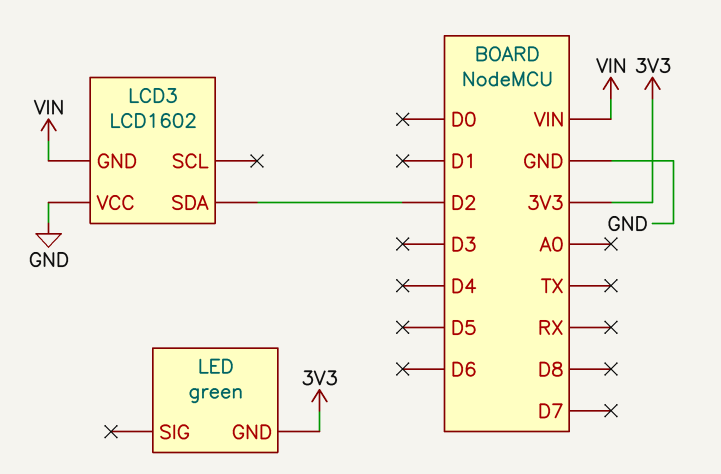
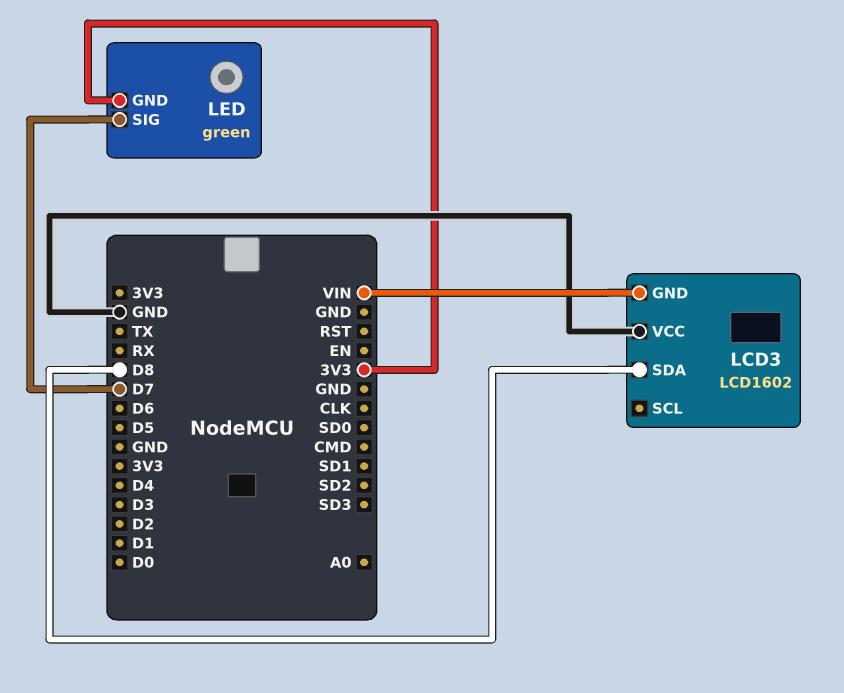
LCD3 pin SDA: D2 -> D8
LED pin SIG: none -> D7

